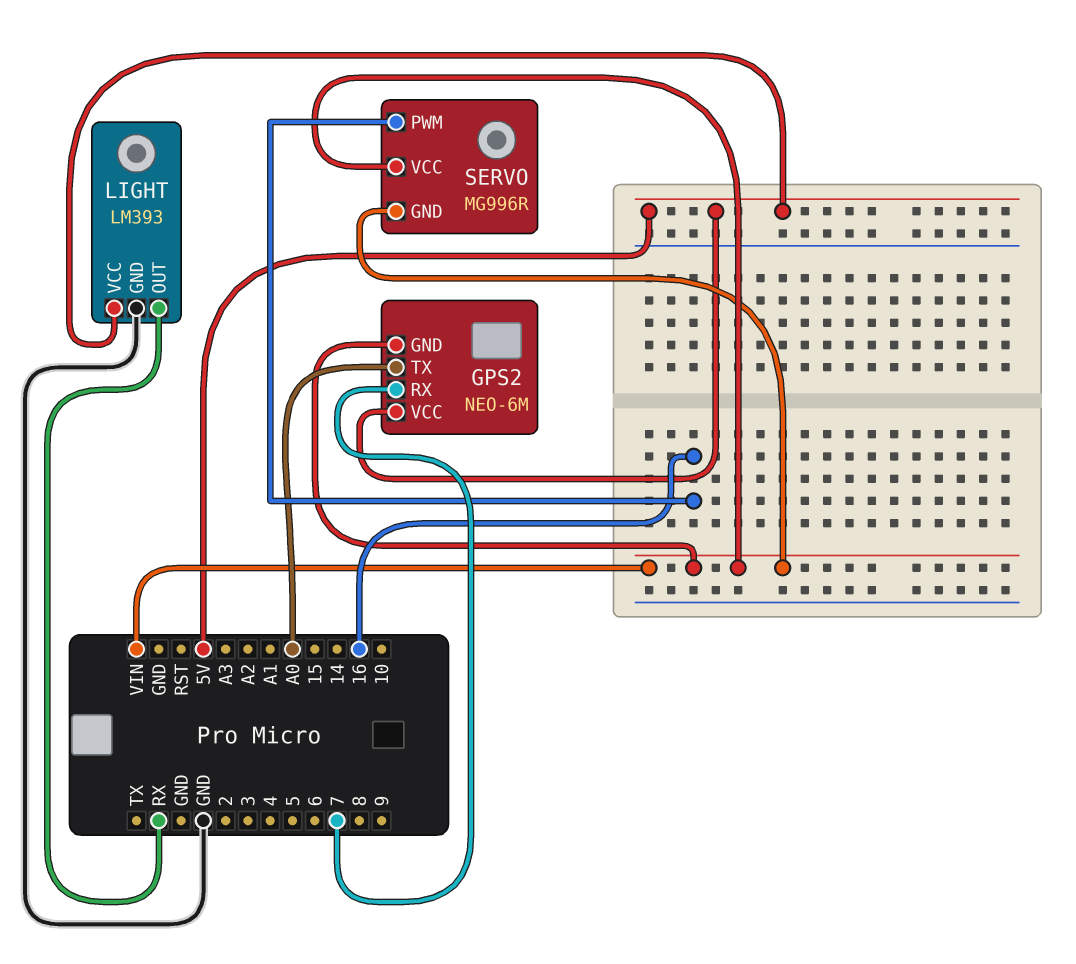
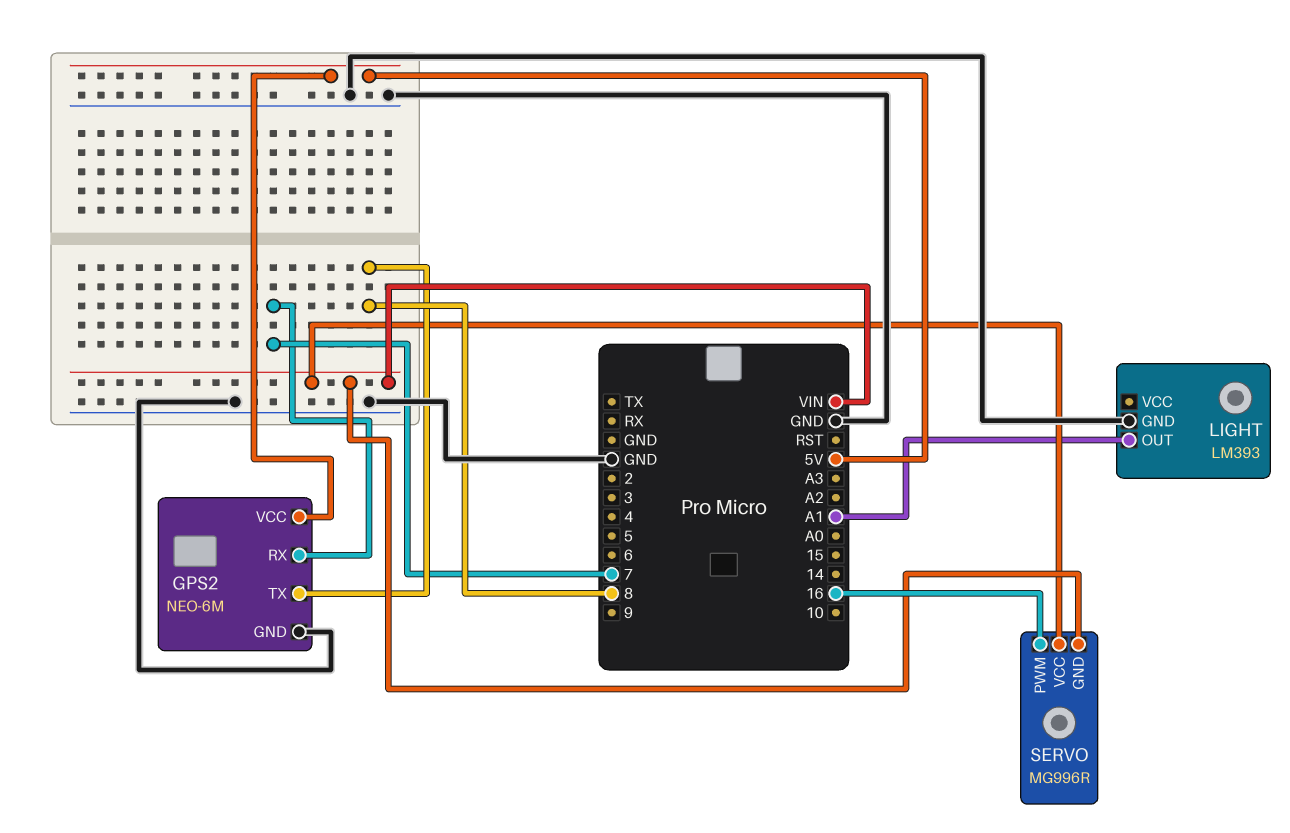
GPS2 pin GND: VIN -> GND
GPS2 pin TX: A0 -> 8
LIGHT pin OUT: RX -> A1
LIGHT pin VCC: 5V -> none

